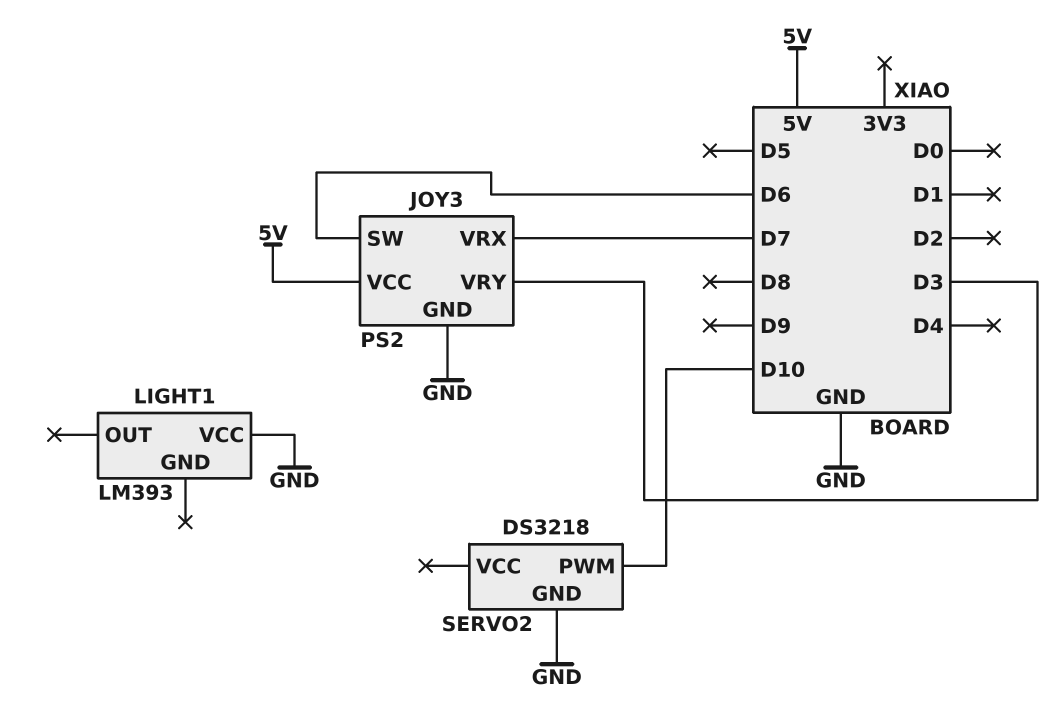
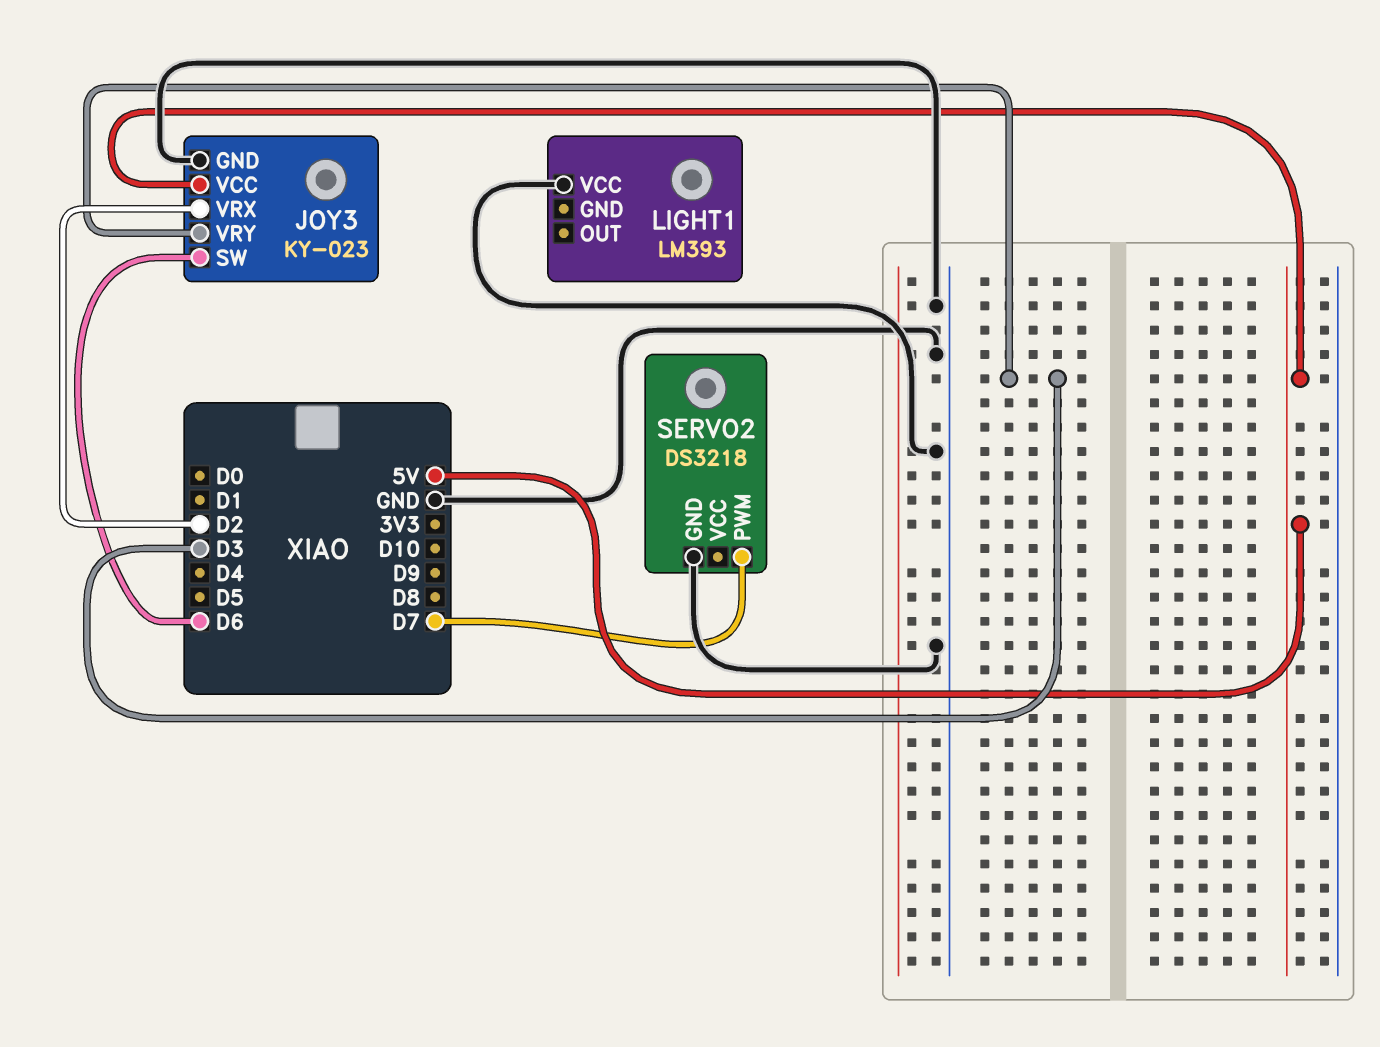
JOY3: PS2 -> KY-023
JOY3 pin VRX: D7 -> D2
SERVO2 pin PWM: D10 -> D7

